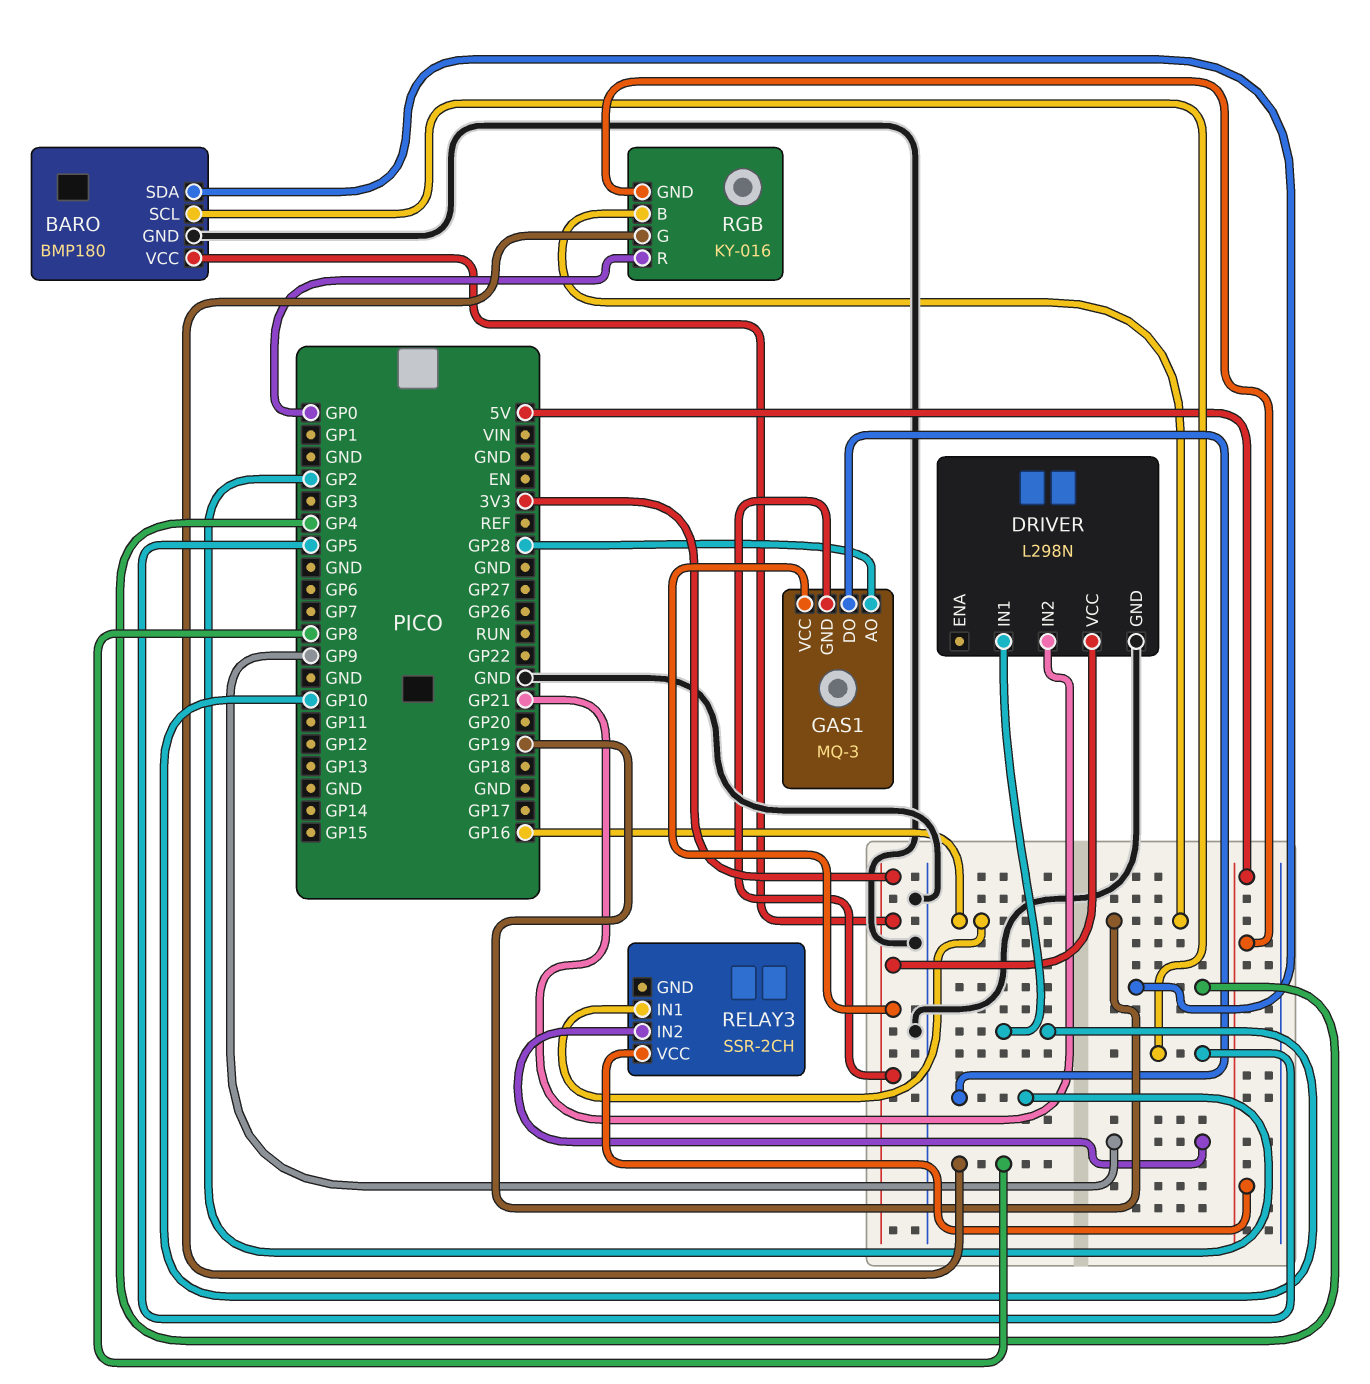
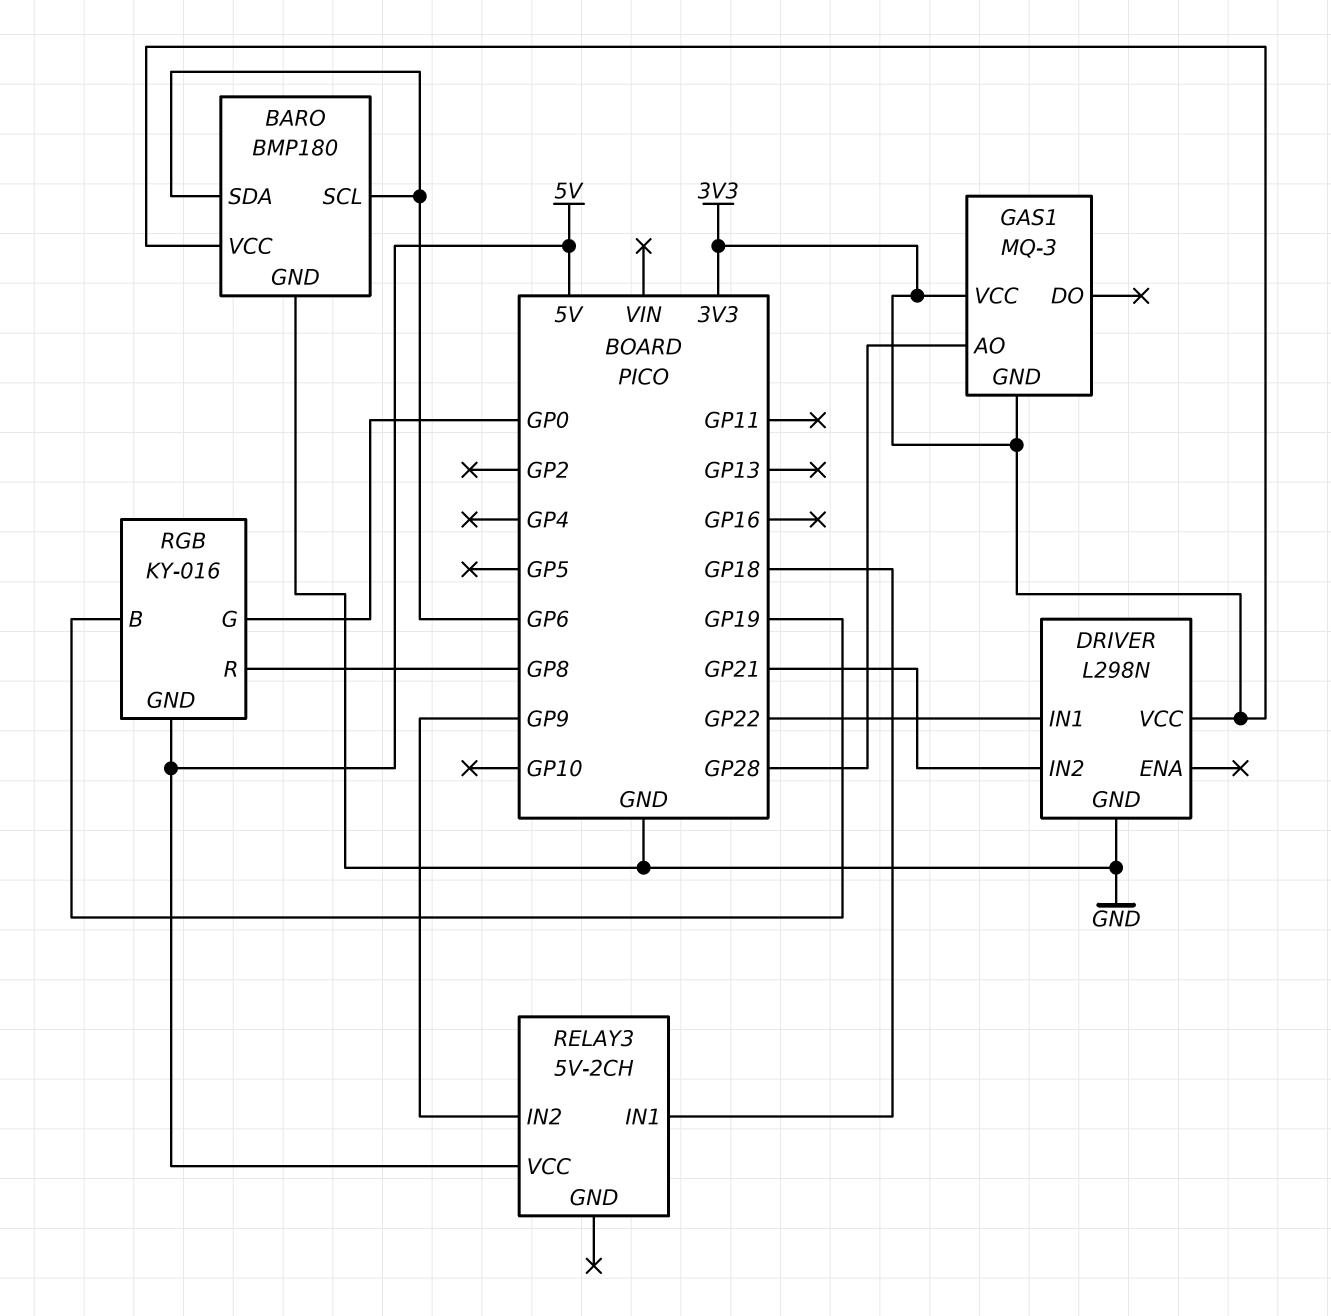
BARO pin SCL: GP5 -> GP6
BARO pin SDA: GP4 -> GP6
DRIVER pin IN1: GP10 -> GP22
GAS1 pin DO: GP2 -> none
RELAY3: SSR-2CH -> 5V-2CH
RELAY3 pin IN1: GP16 -> GP18
RGB pin G: GP8 -> GP0
RGB pin R: GP0 -> GP8

